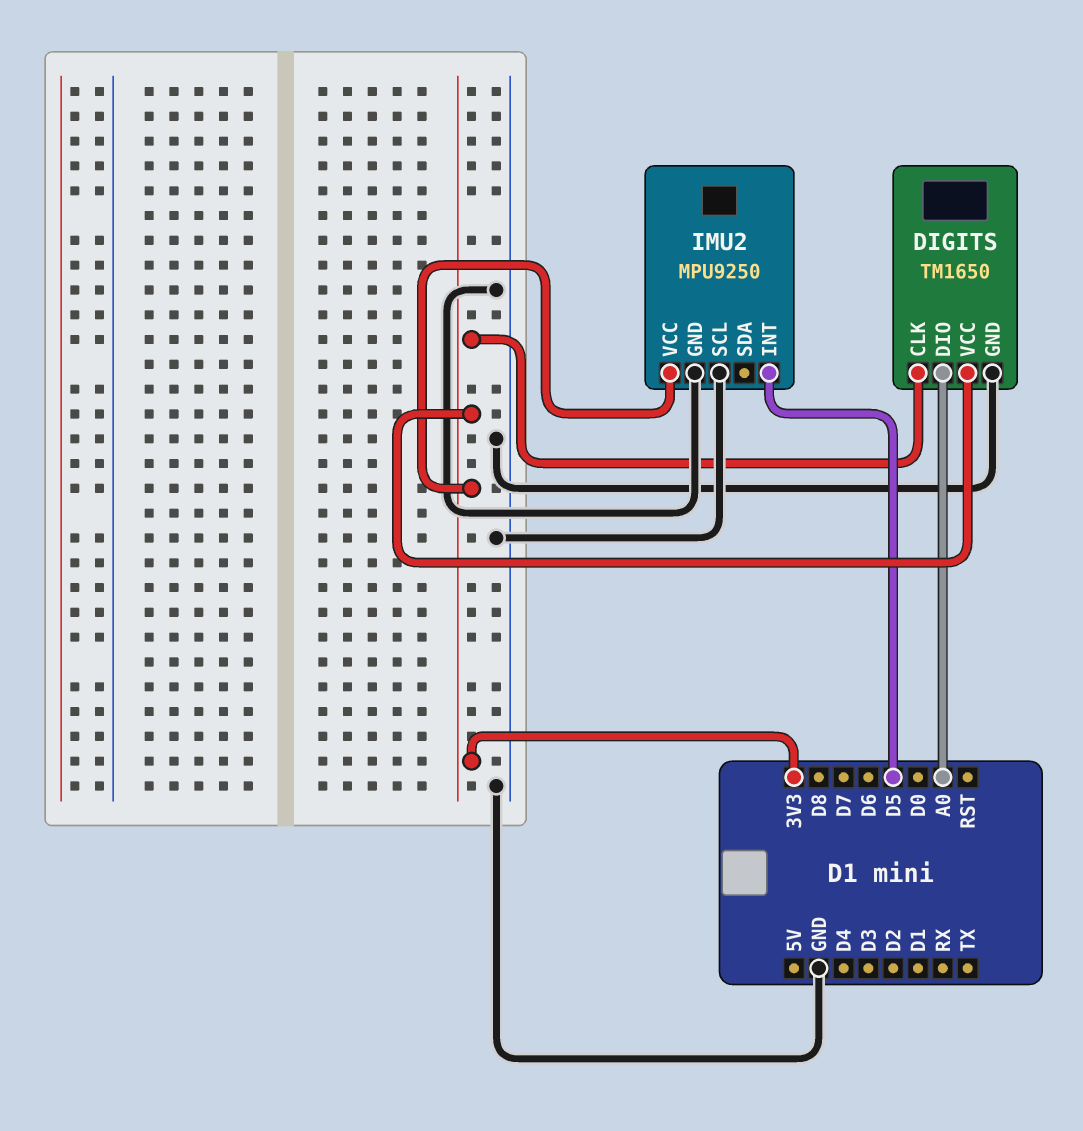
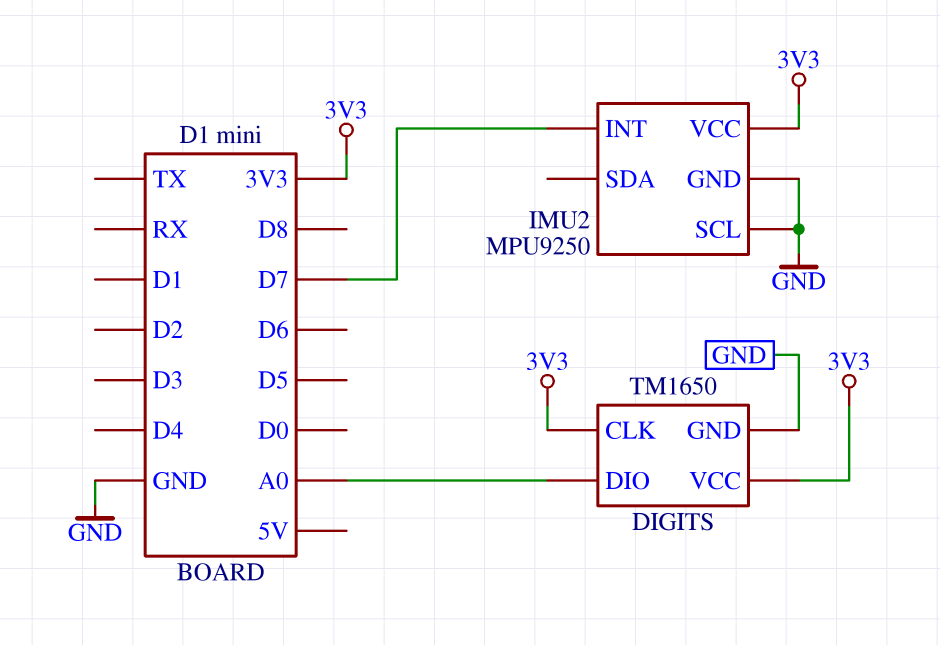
IMU2 pin INT: D5 -> D7

